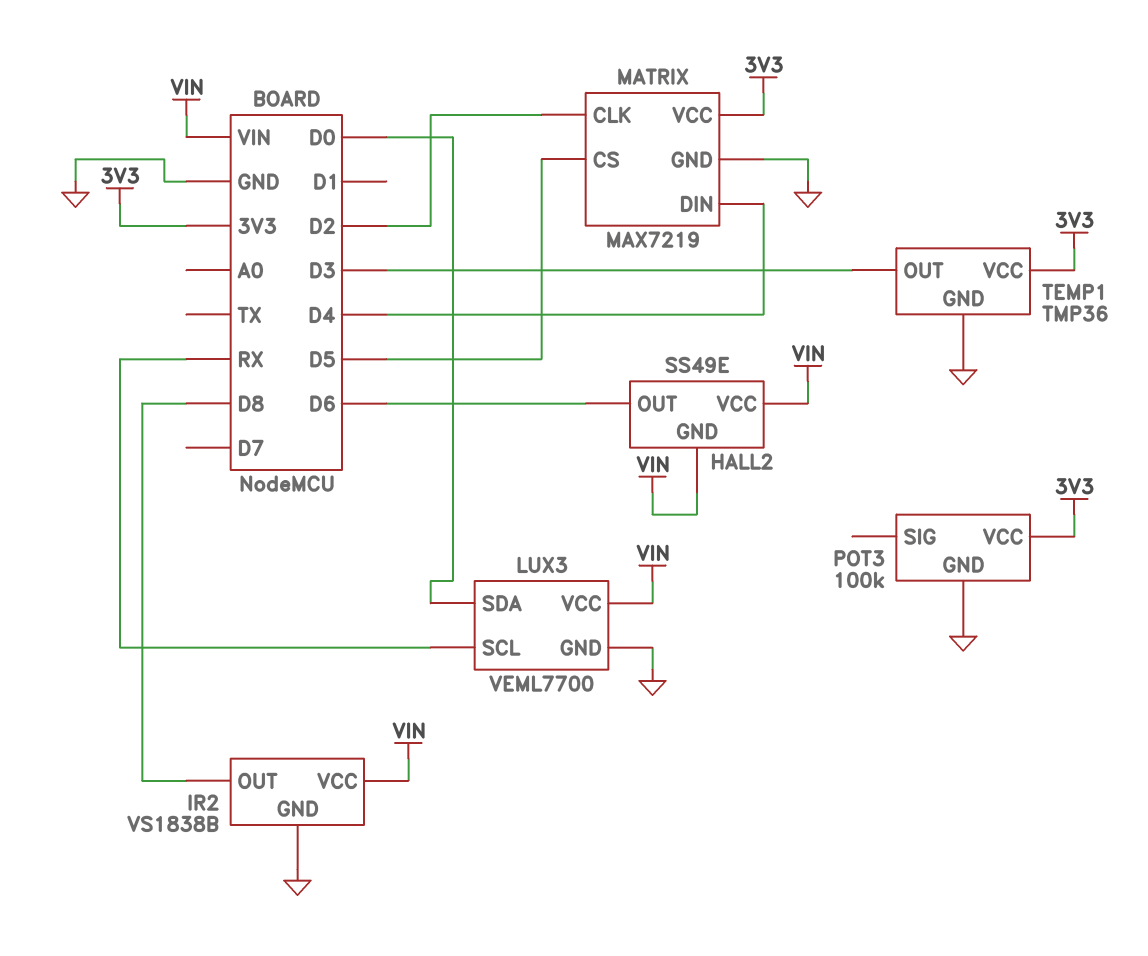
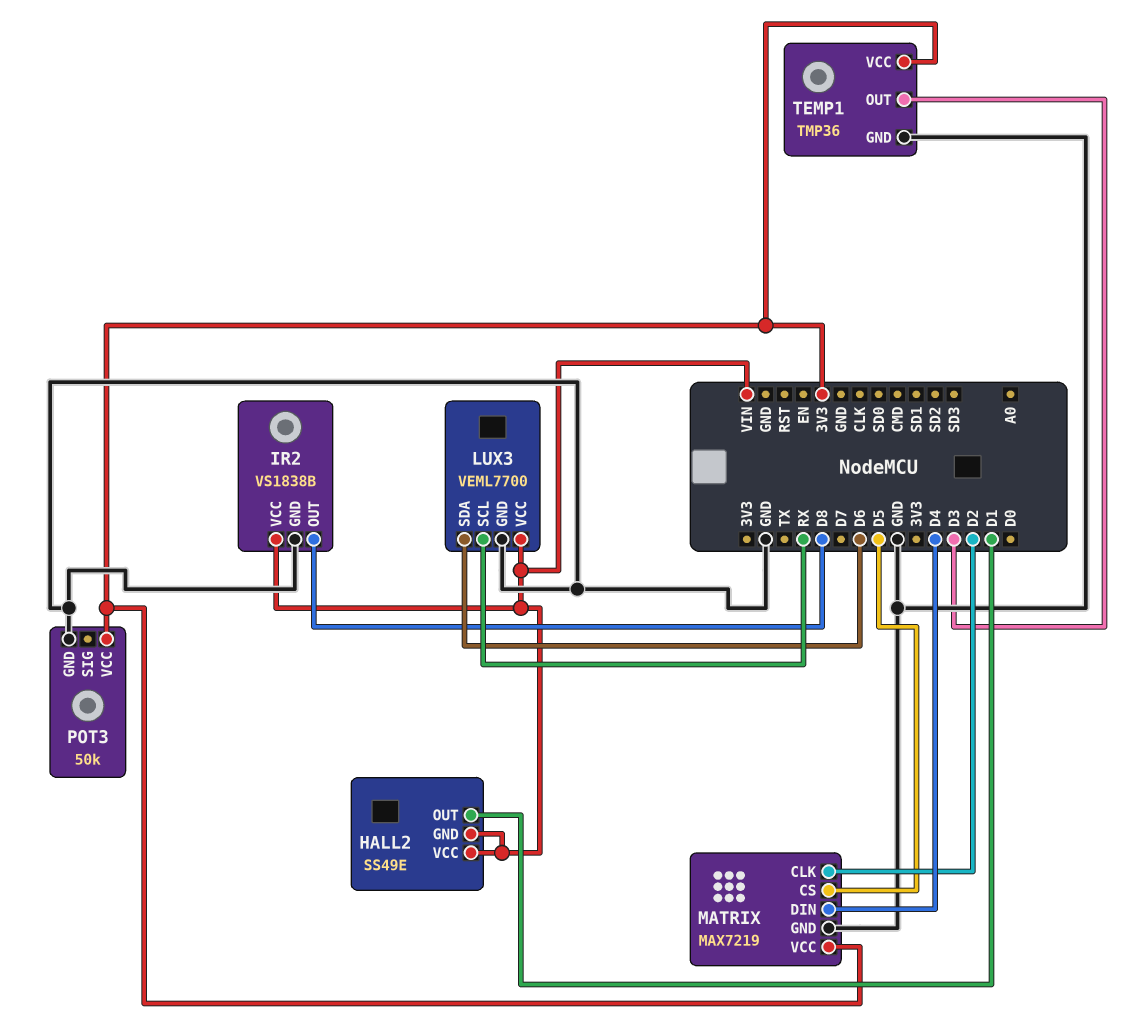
HALL2 pin OUT: D6 -> D1
LUX3 pin SDA: D0 -> D6
POT3: 100k -> 50k

